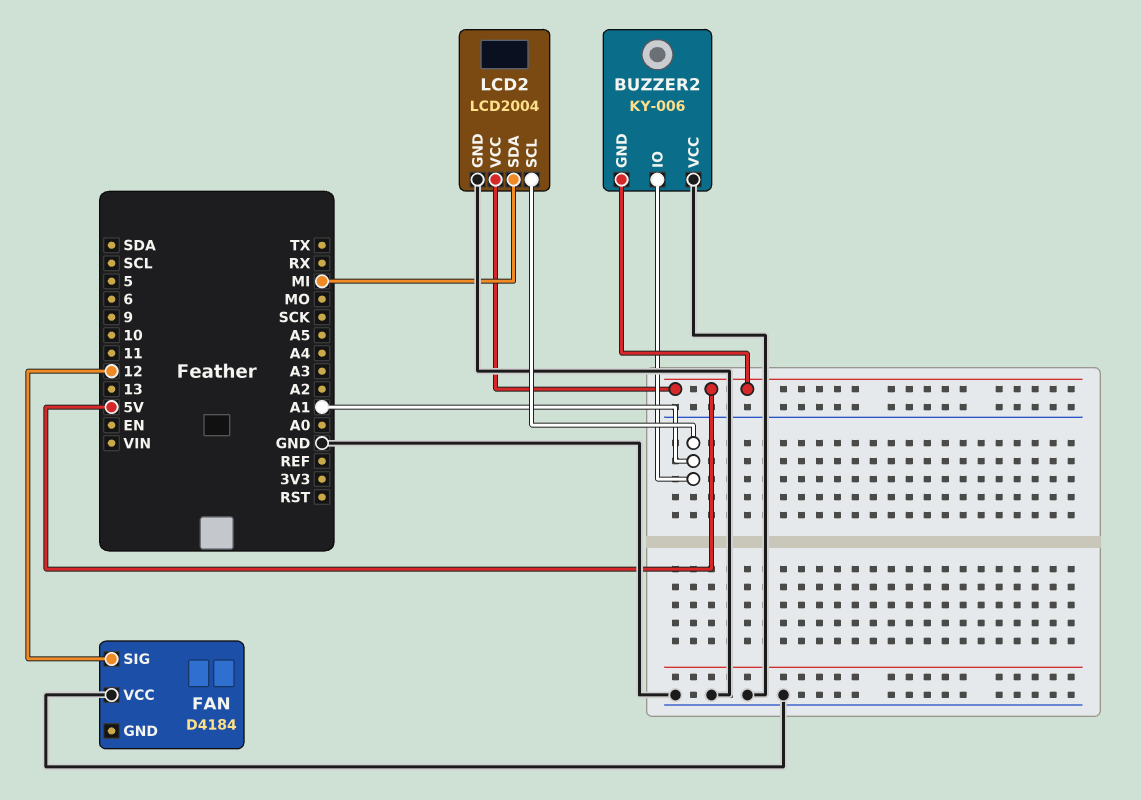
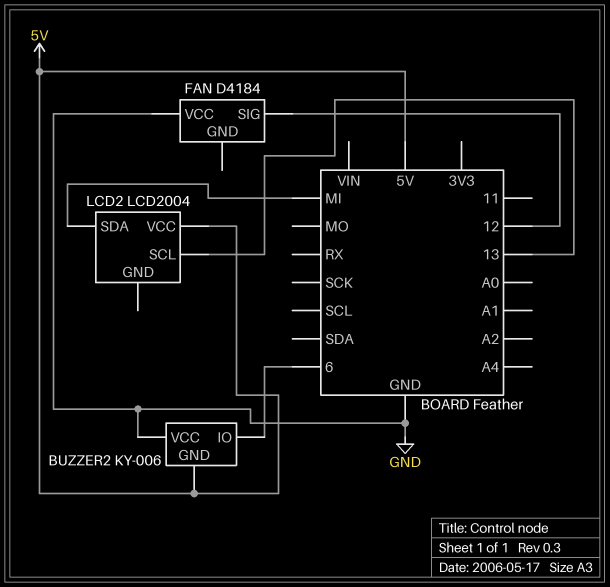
BUZZER2 pin IO: A1 -> 6
LCD2 pin GND: GND -> none
LCD2 pin SCL: A1 -> 13

